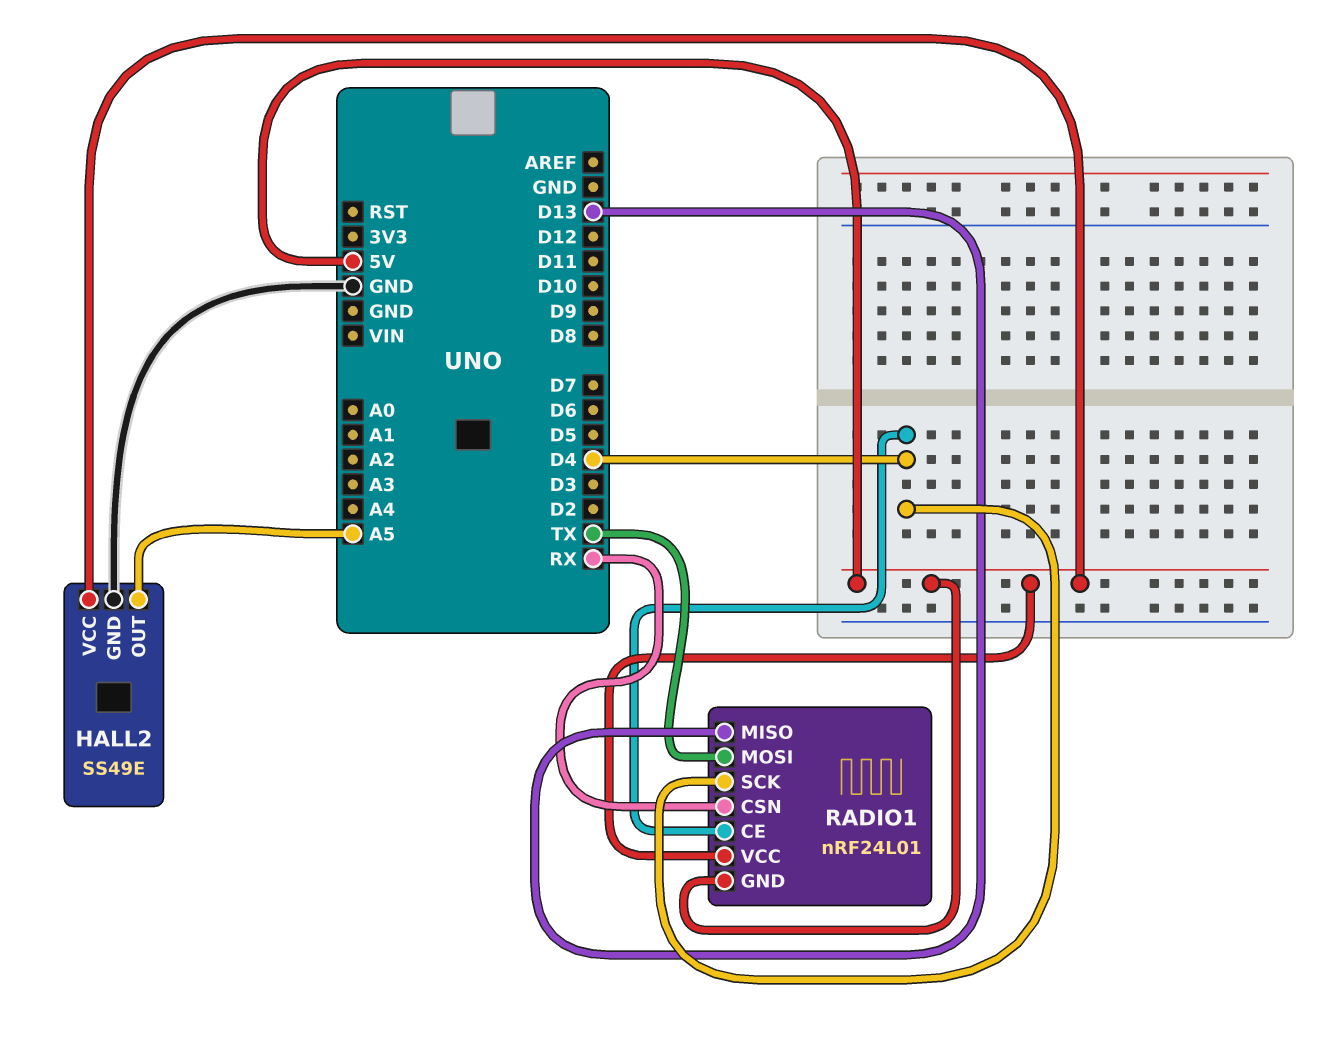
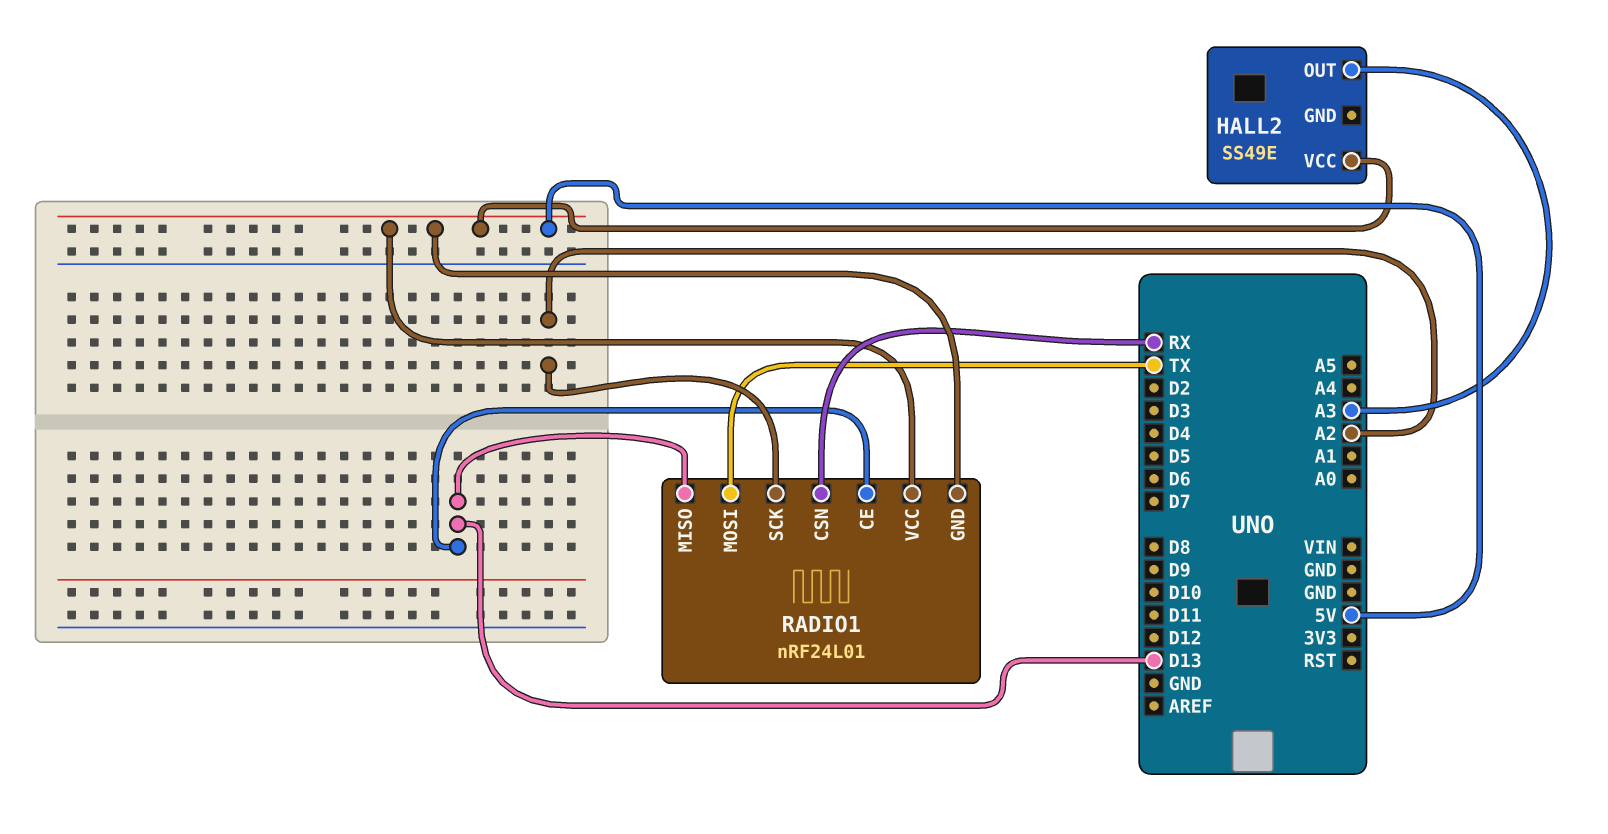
HALL2 pin GND: GND -> none
HALL2 pin OUT: A5 -> A3
RADIO1 pin CE: D4 -> D13
RADIO1 pin SCK: D4 -> A2

